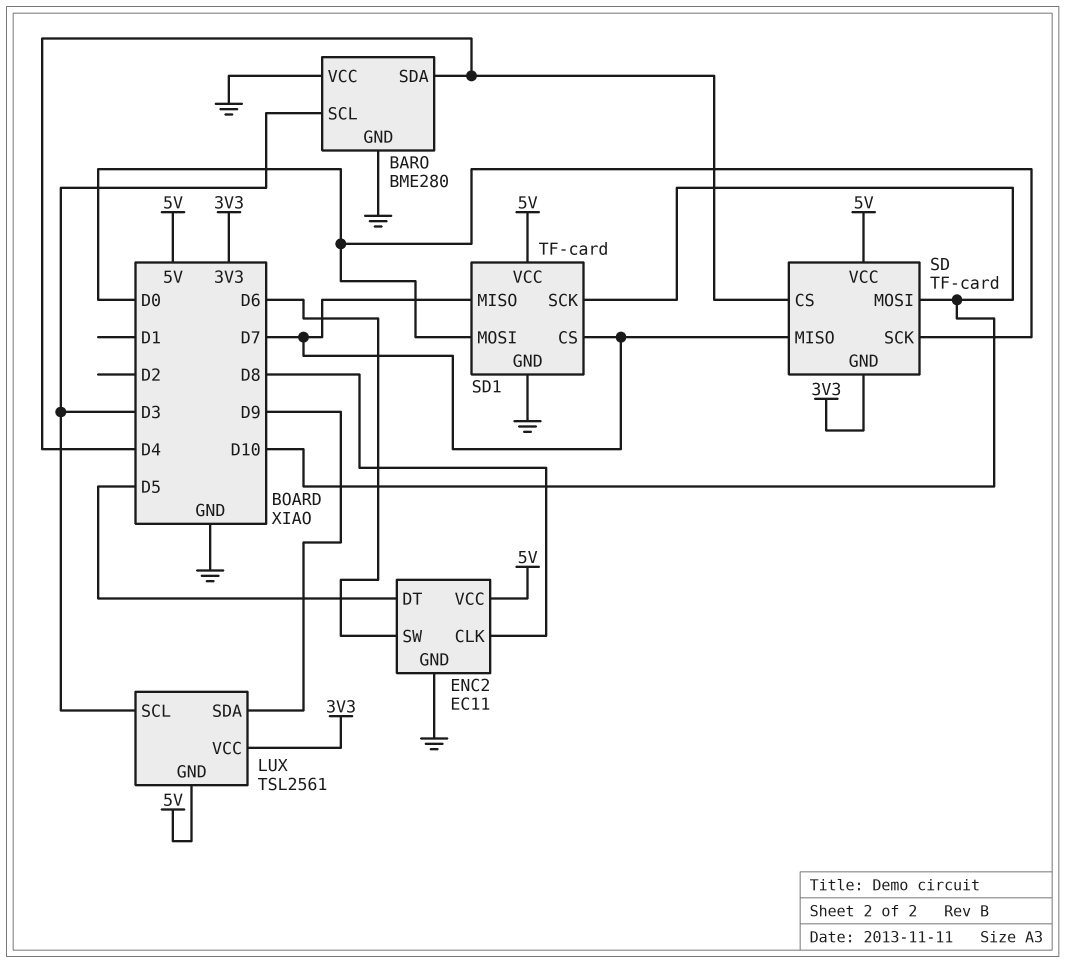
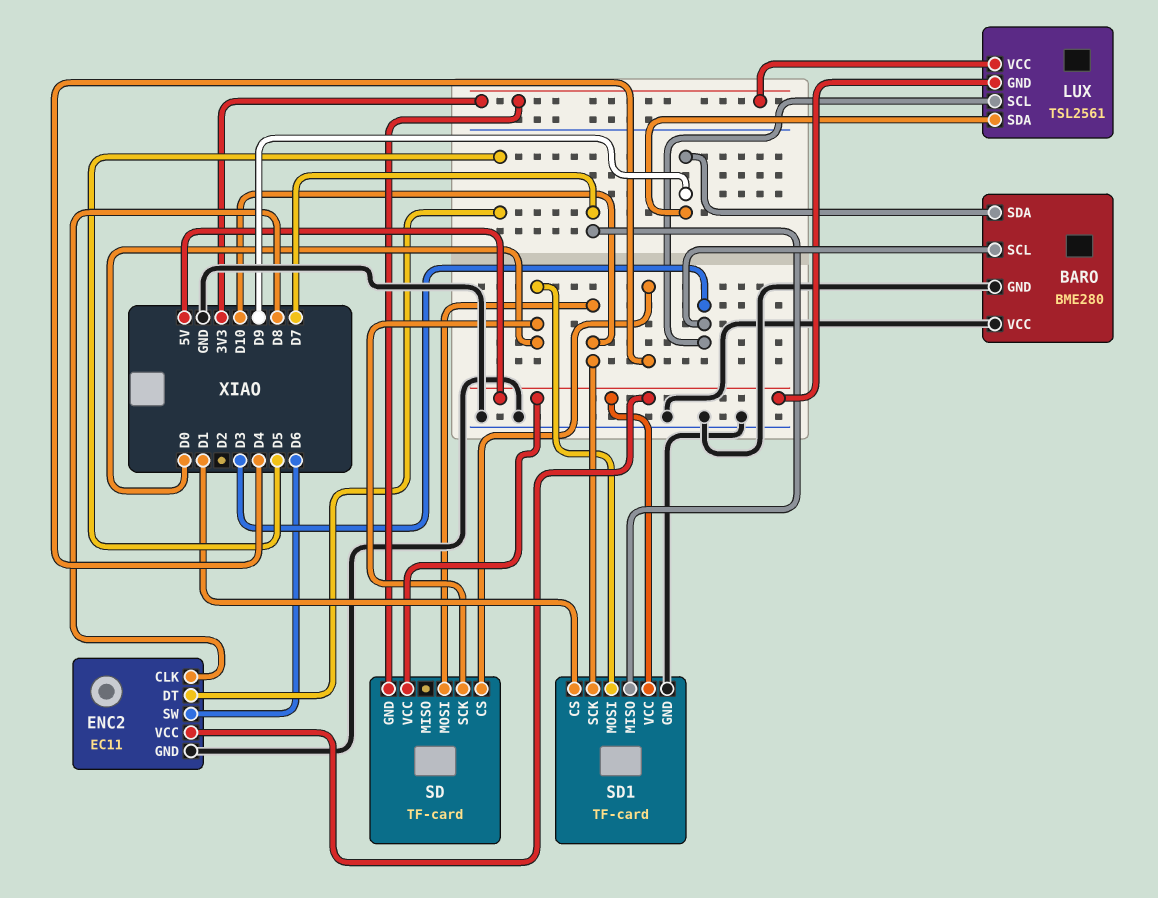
BARO pin SDA: D4 -> D9
SD pin MISO: D7 -> none
SD1 pin CS: D7 -> D1

